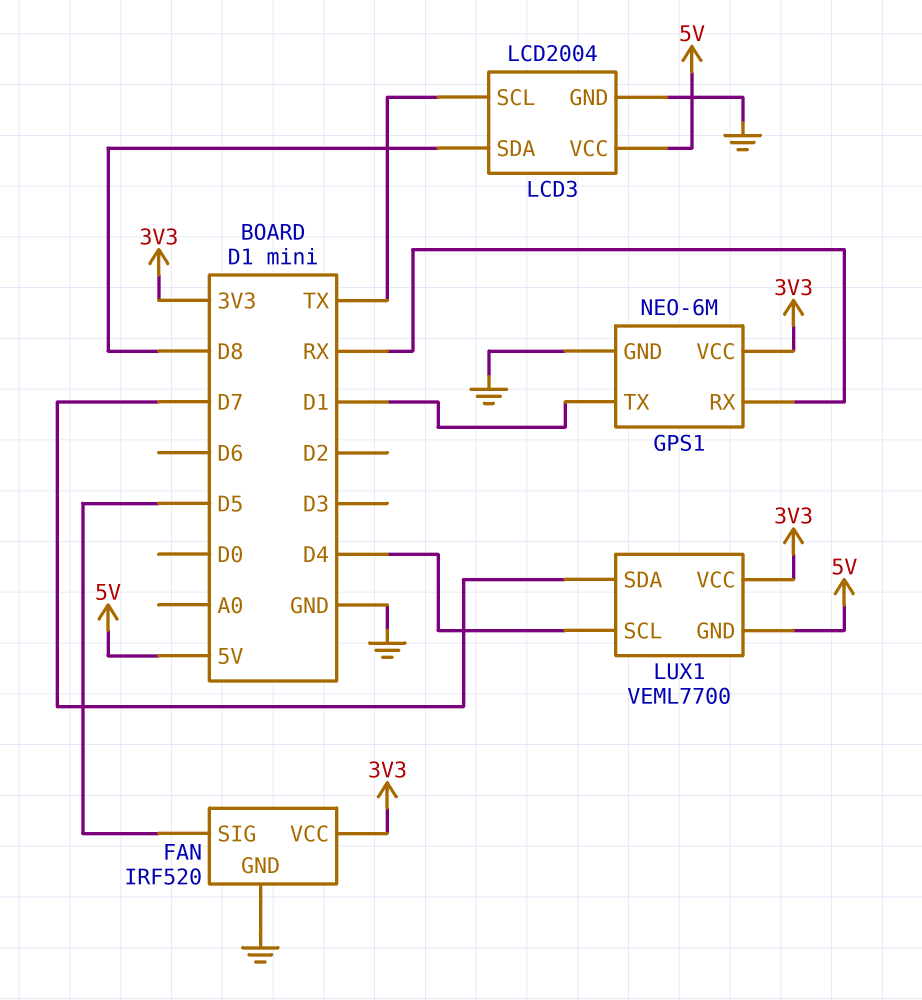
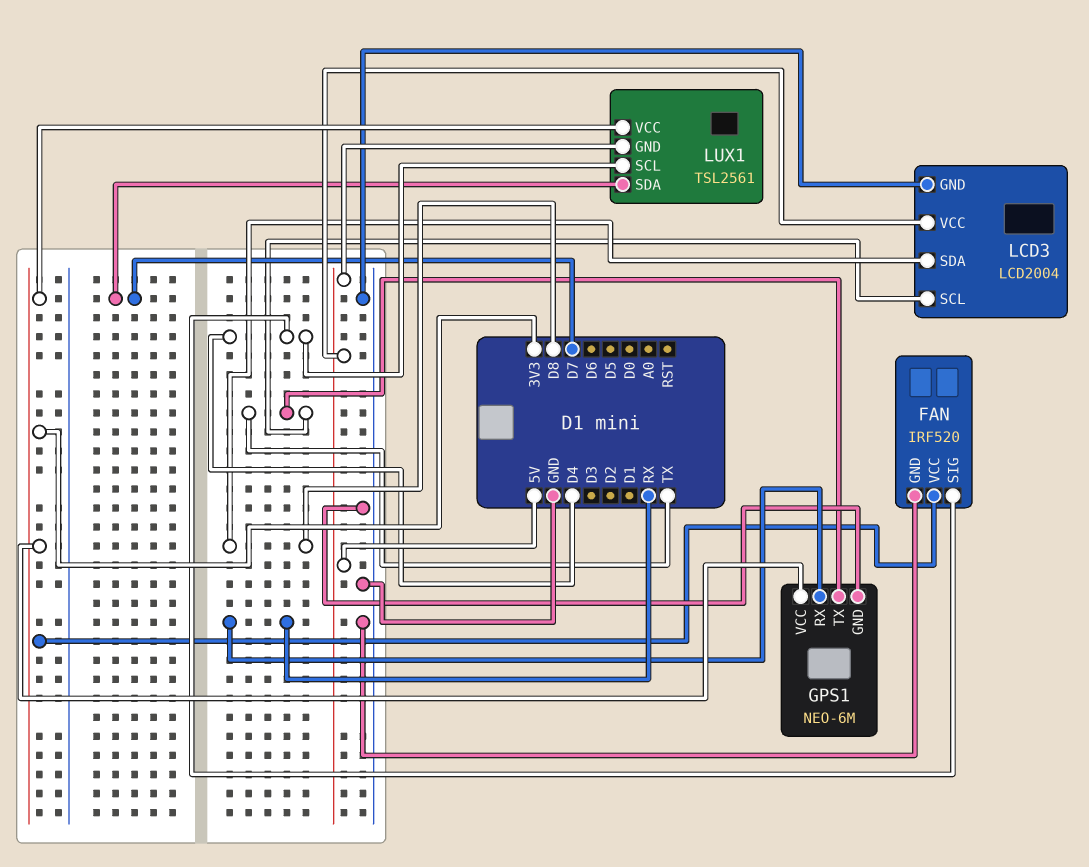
FAN pin SIG: D5 -> D4
GPS1 pin TX: D1 -> TX
LUX1: VEML7700 -> TSL2561

